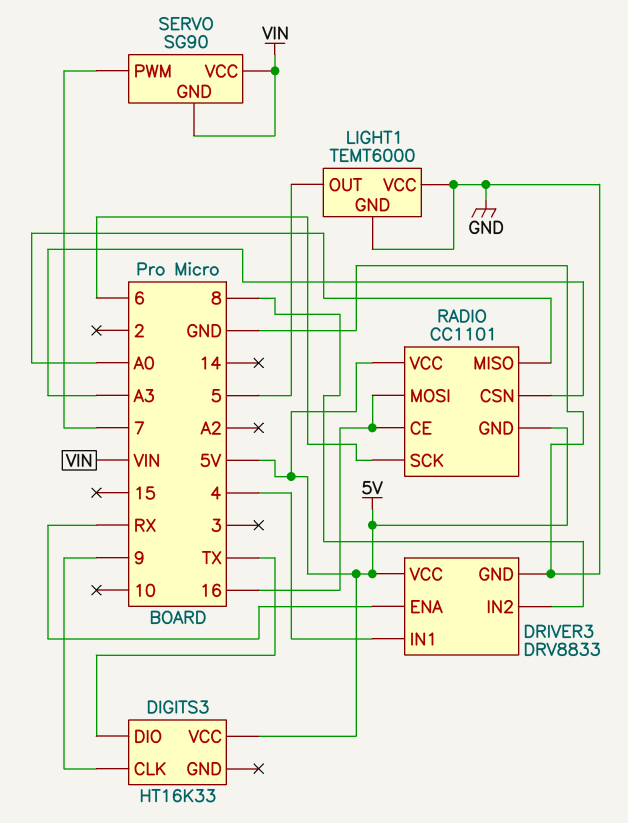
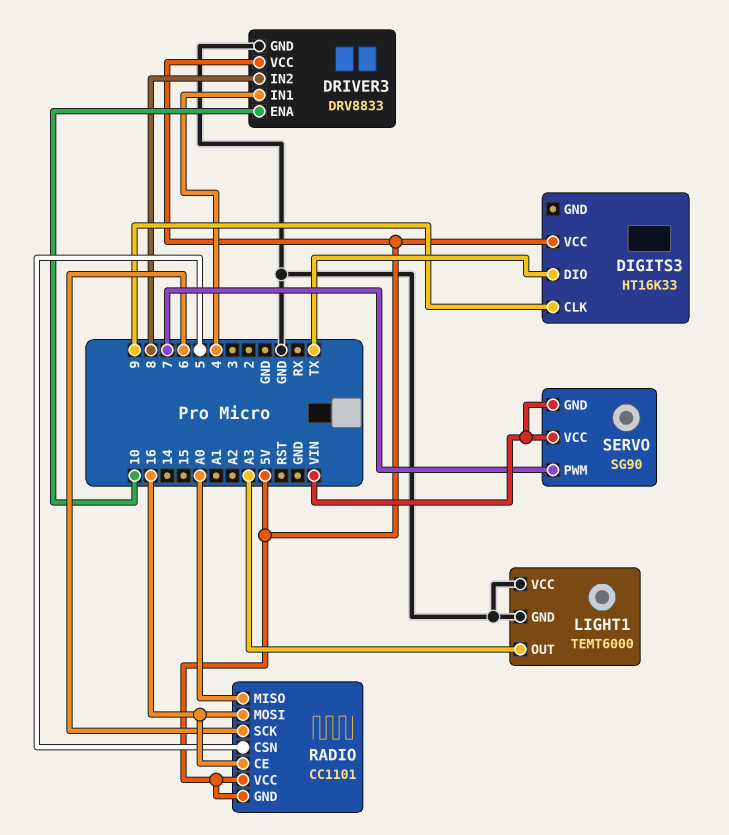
DRIVER3 pin ENA: RX -> 10
LIGHT1 pin OUT: 5 -> A3
RADIO pin CSN: A3 -> 5

